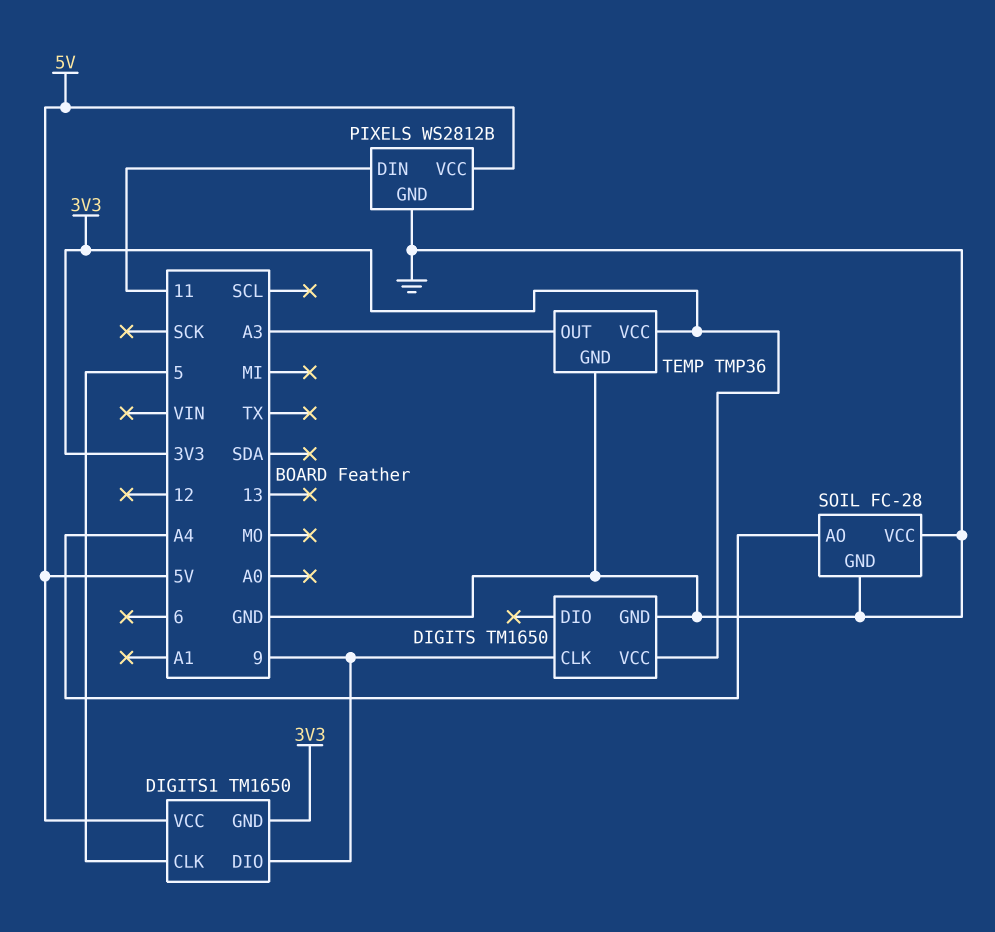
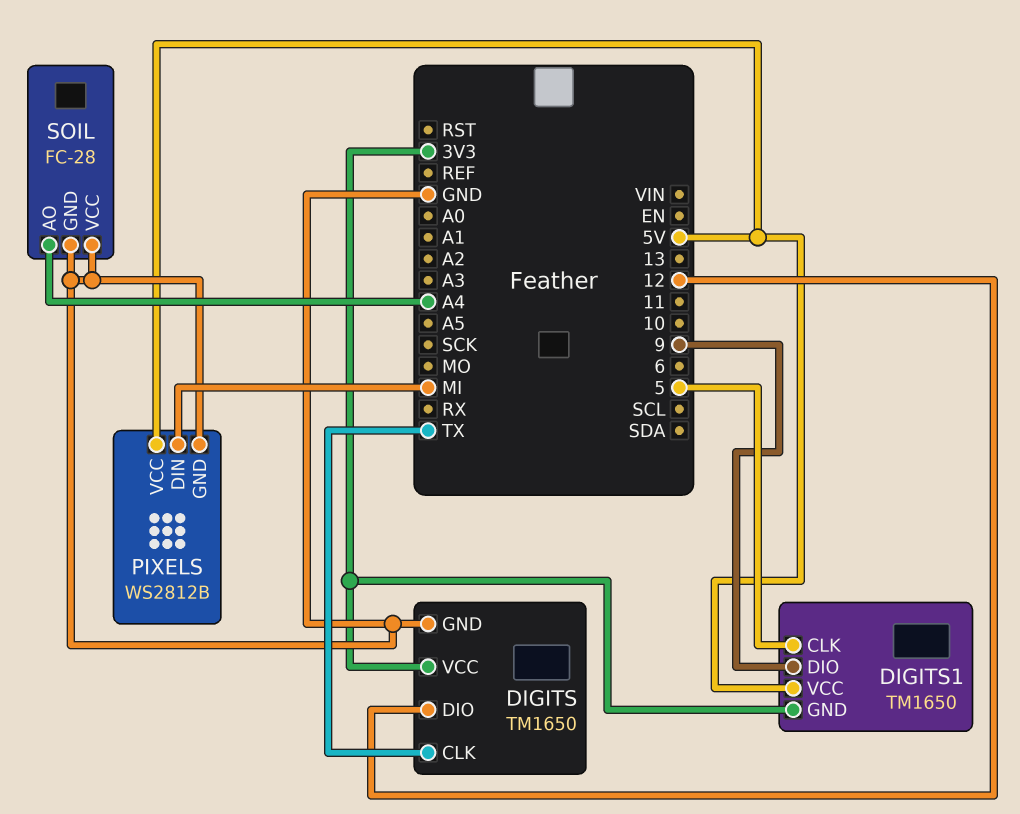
DIGITS pin CLK: 9 -> TX
DIGITS pin DIO: none -> 12
PIXELS pin DIN: 11 -> MI
TEMP: TMP36 -> none
TEMP pin GND: GND -> none
TEMP pin OUT: A3 -> none
TEMP pin VCC: 3V3 -> none

